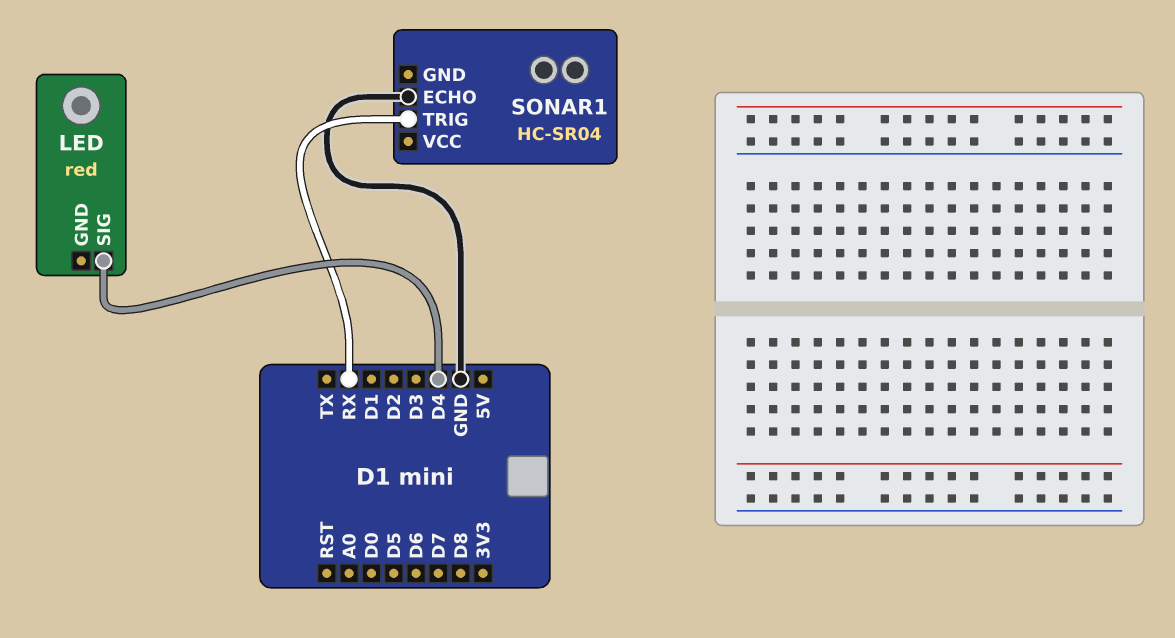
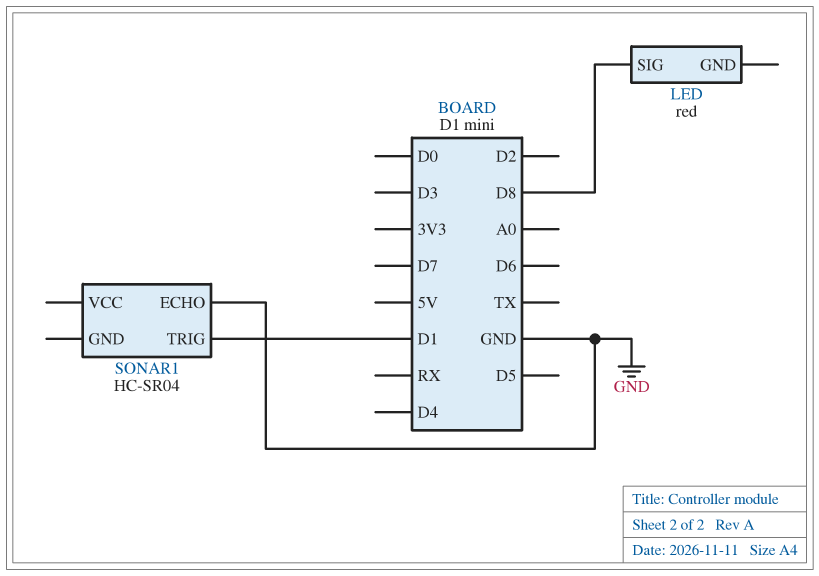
LED pin SIG: D4 -> D8
SONAR1 pin TRIG: RX -> D1

